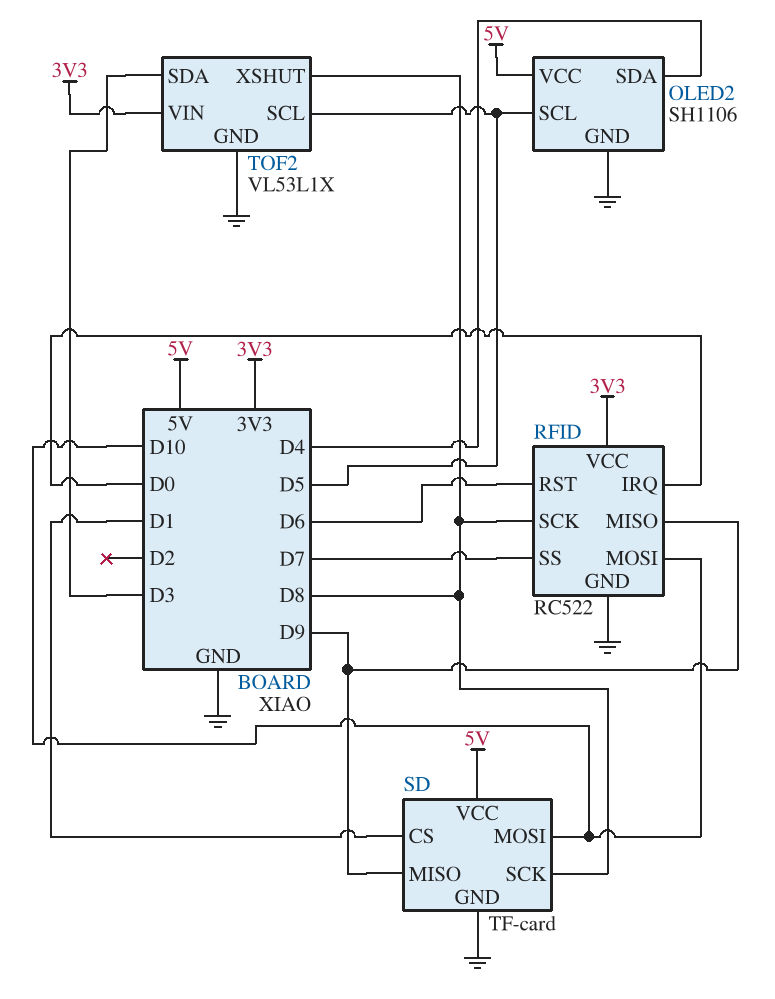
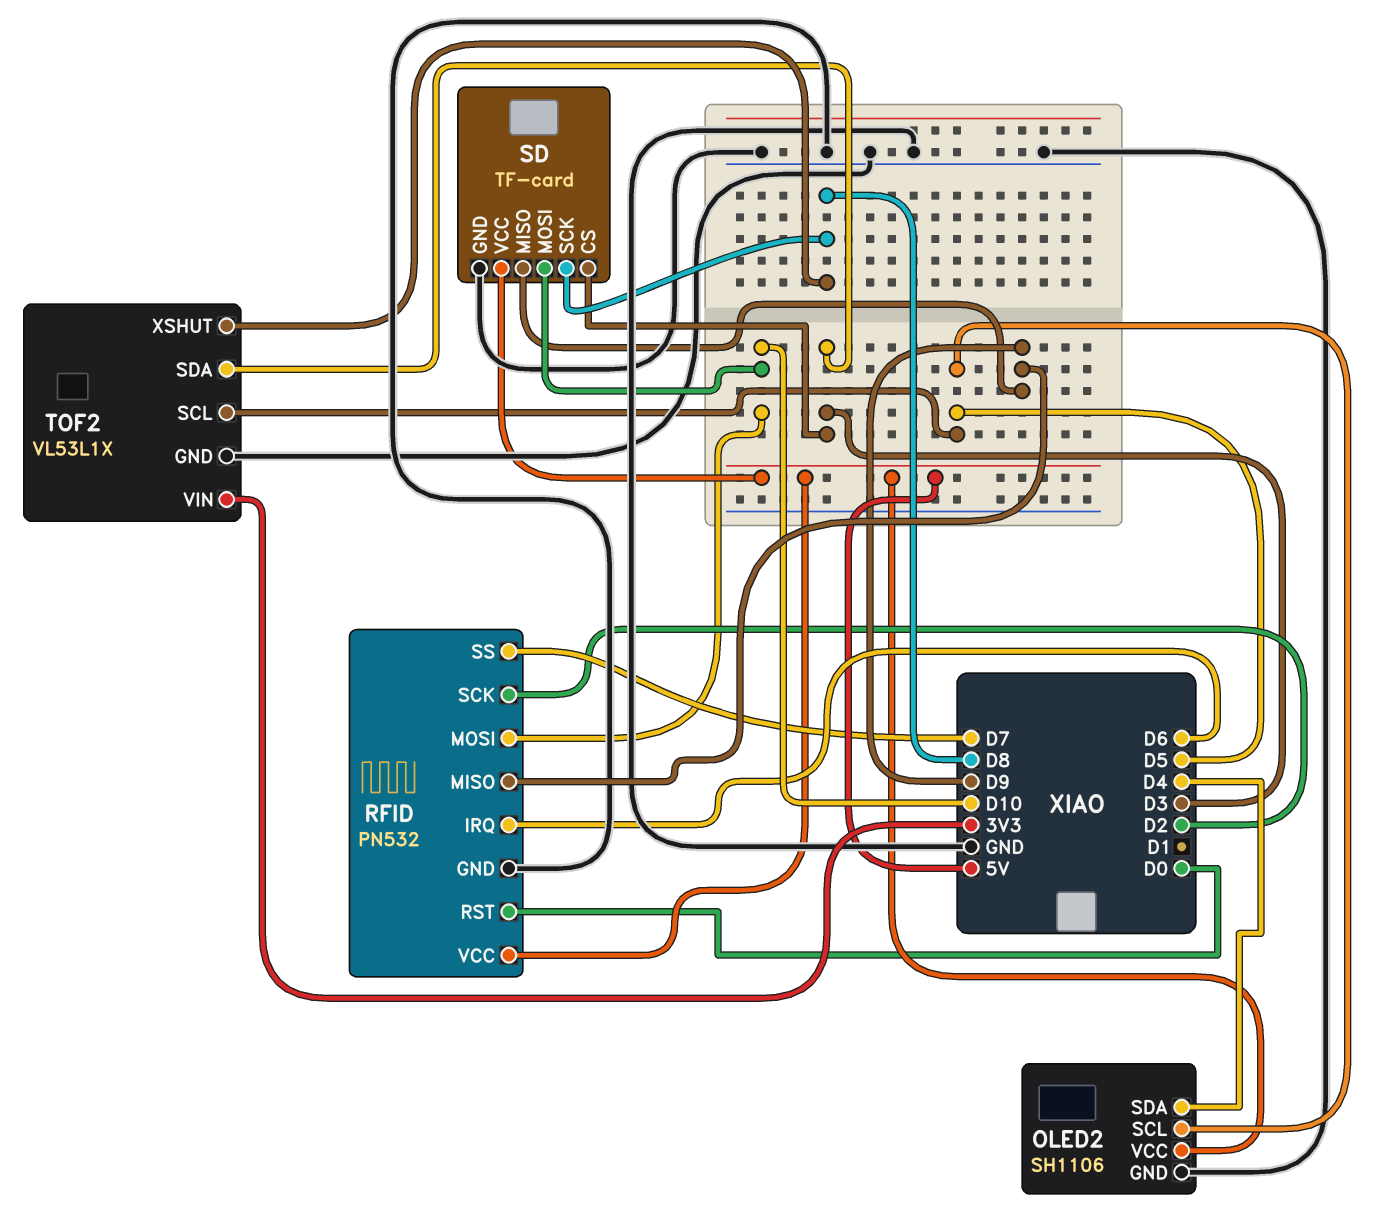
RFID: RC522 -> PN532
RFID pin IRQ: D0 -> D6
RFID pin RST: D6 -> D0
RFID pin SCK: D8 -> D2
RFID pin VCC: 3V3 -> 5V
SD pin CS: D1 -> D3

